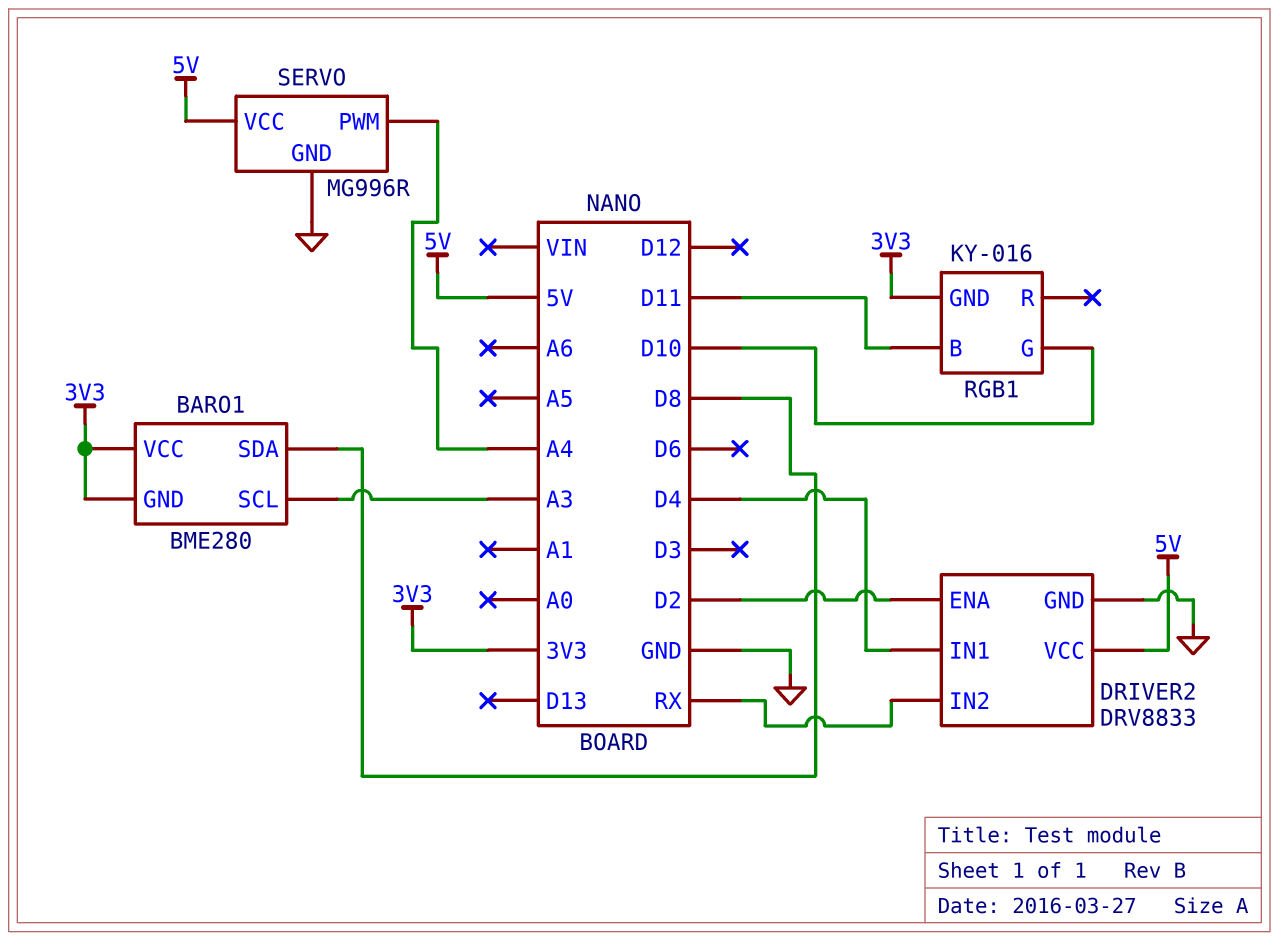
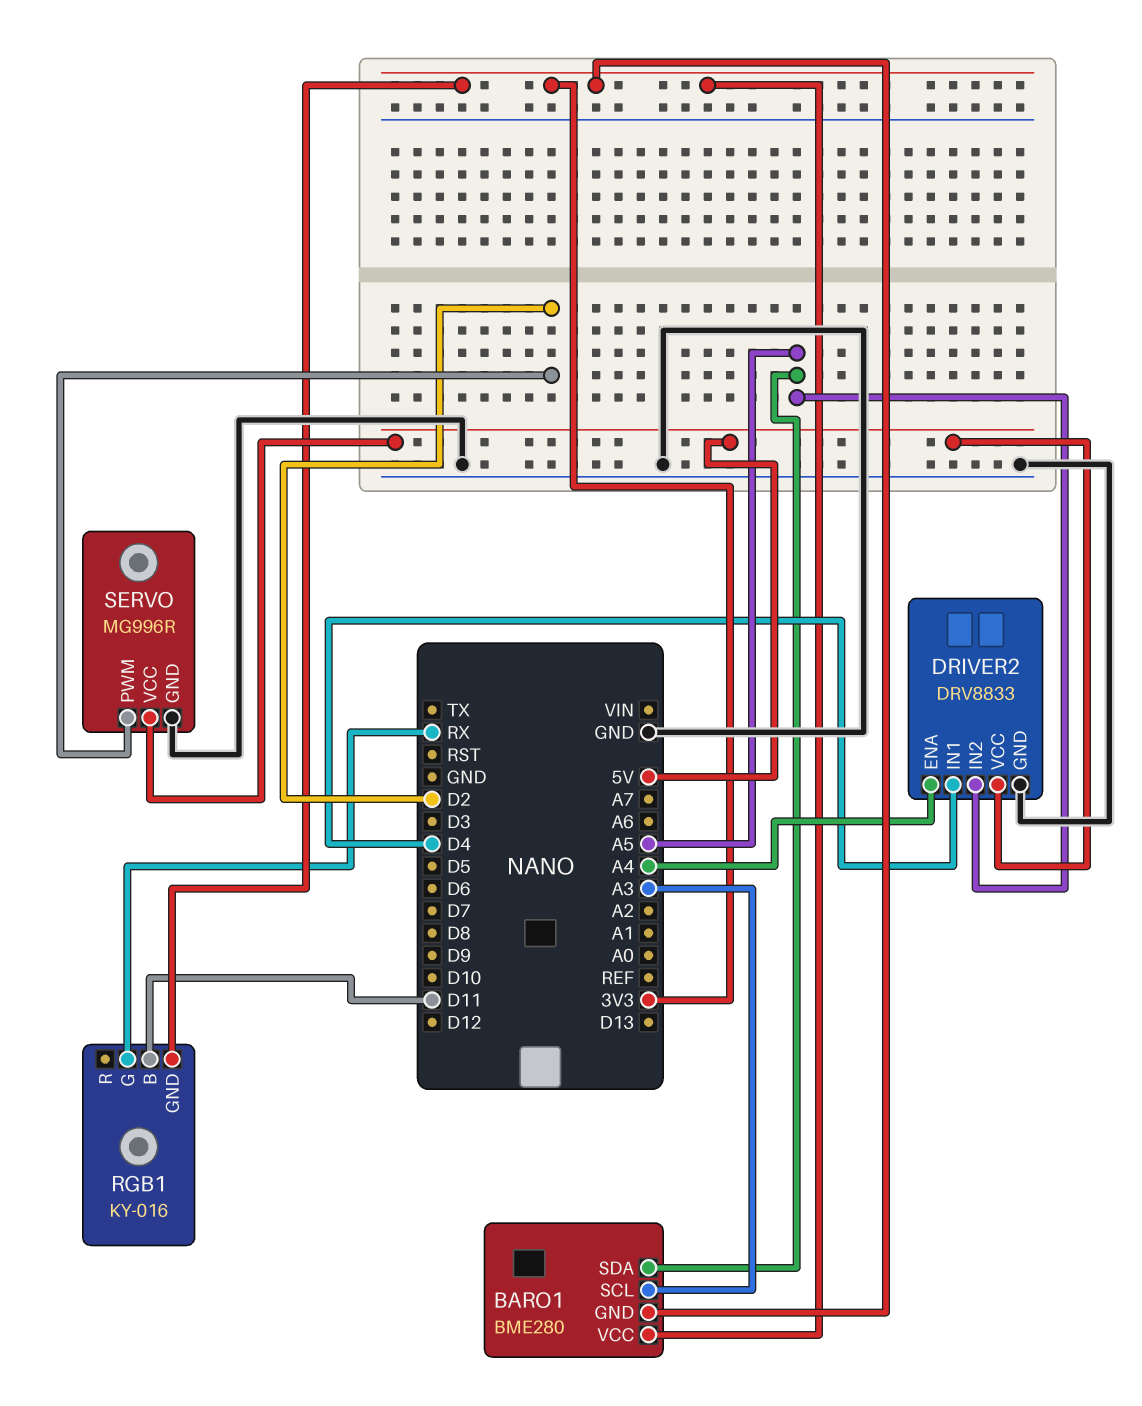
BARO1 pin SDA: D8 -> A5
DRIVER2 pin ENA: D2 -> A4
DRIVER2 pin IN2: RX -> A5
RGB1 pin G: D10 -> RX
SERVO pin PWM: A4 -> D2

